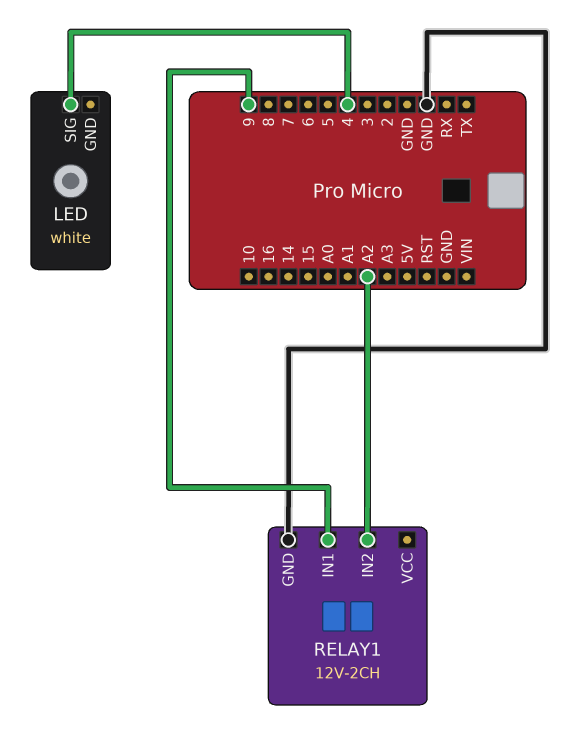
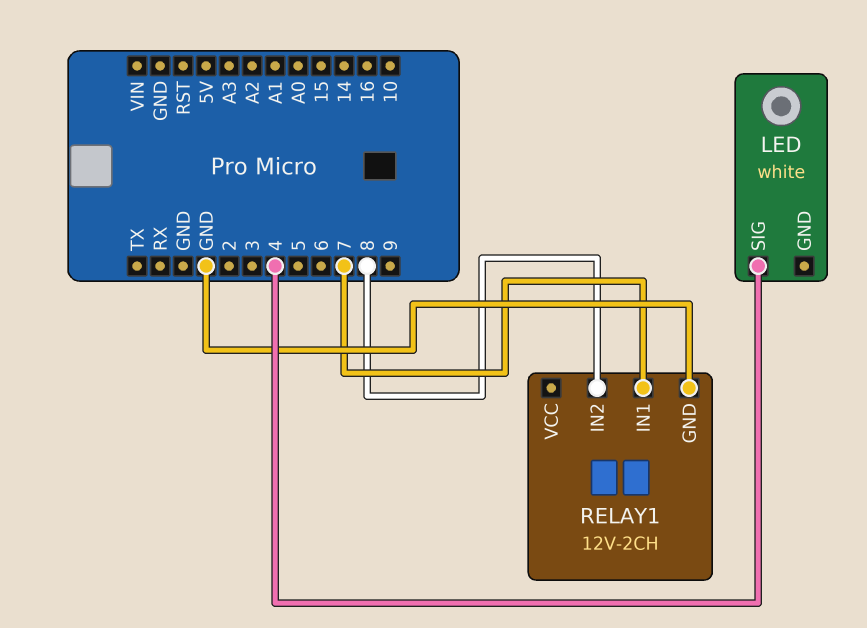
RELAY1 pin IN1: 9 -> 7
RELAY1 pin IN2: A2 -> 8

